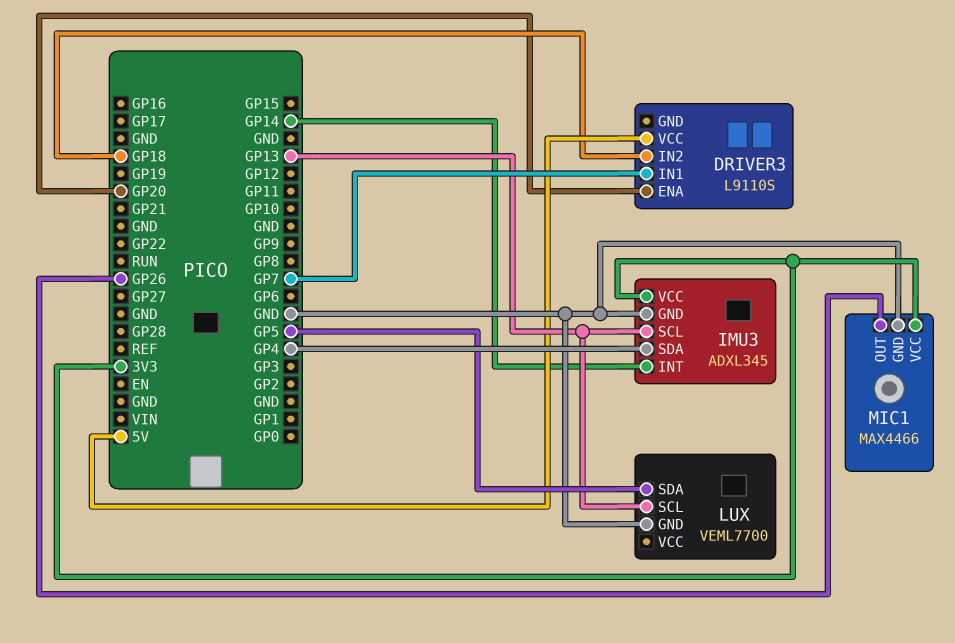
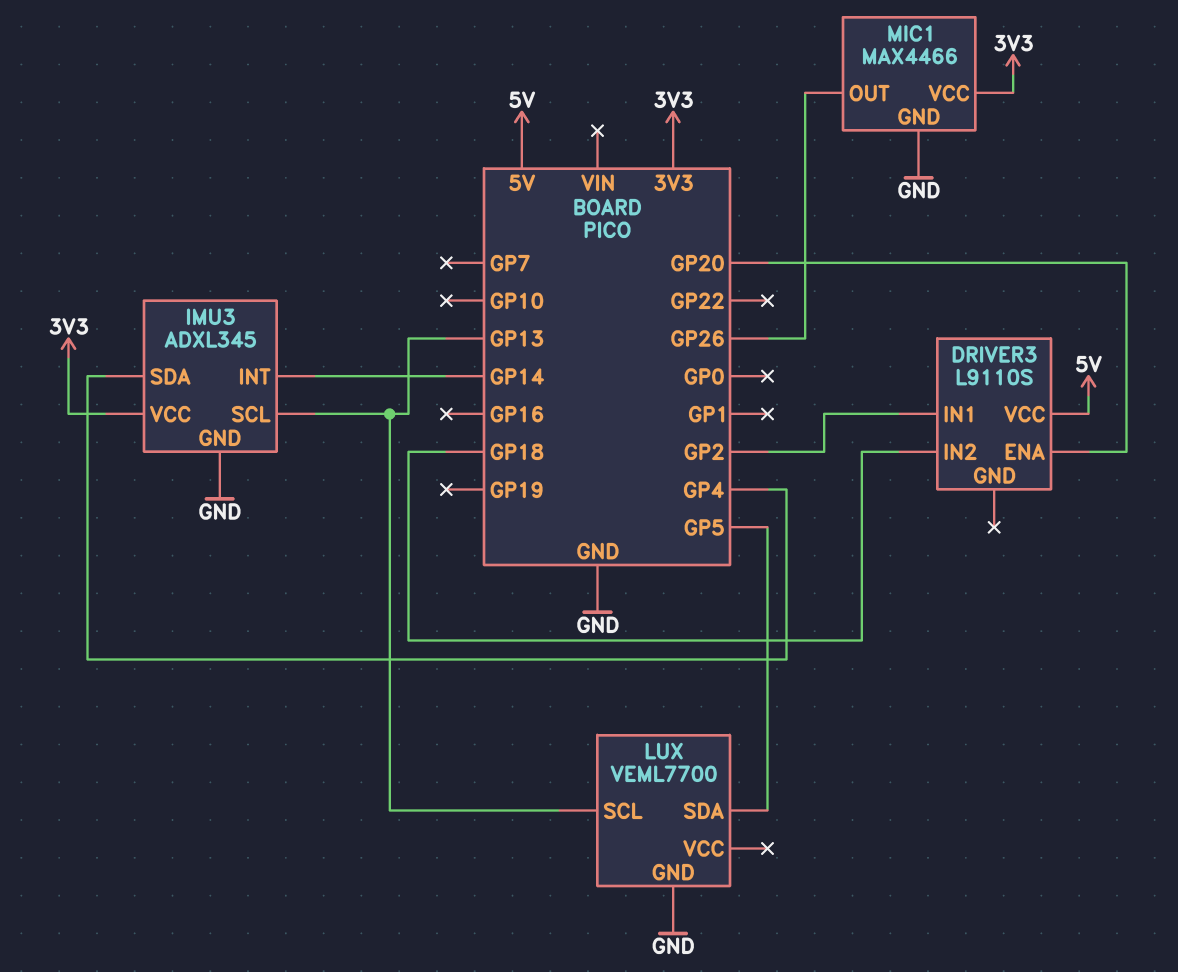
DRIVER3 pin IN1: GP7 -> GP2

